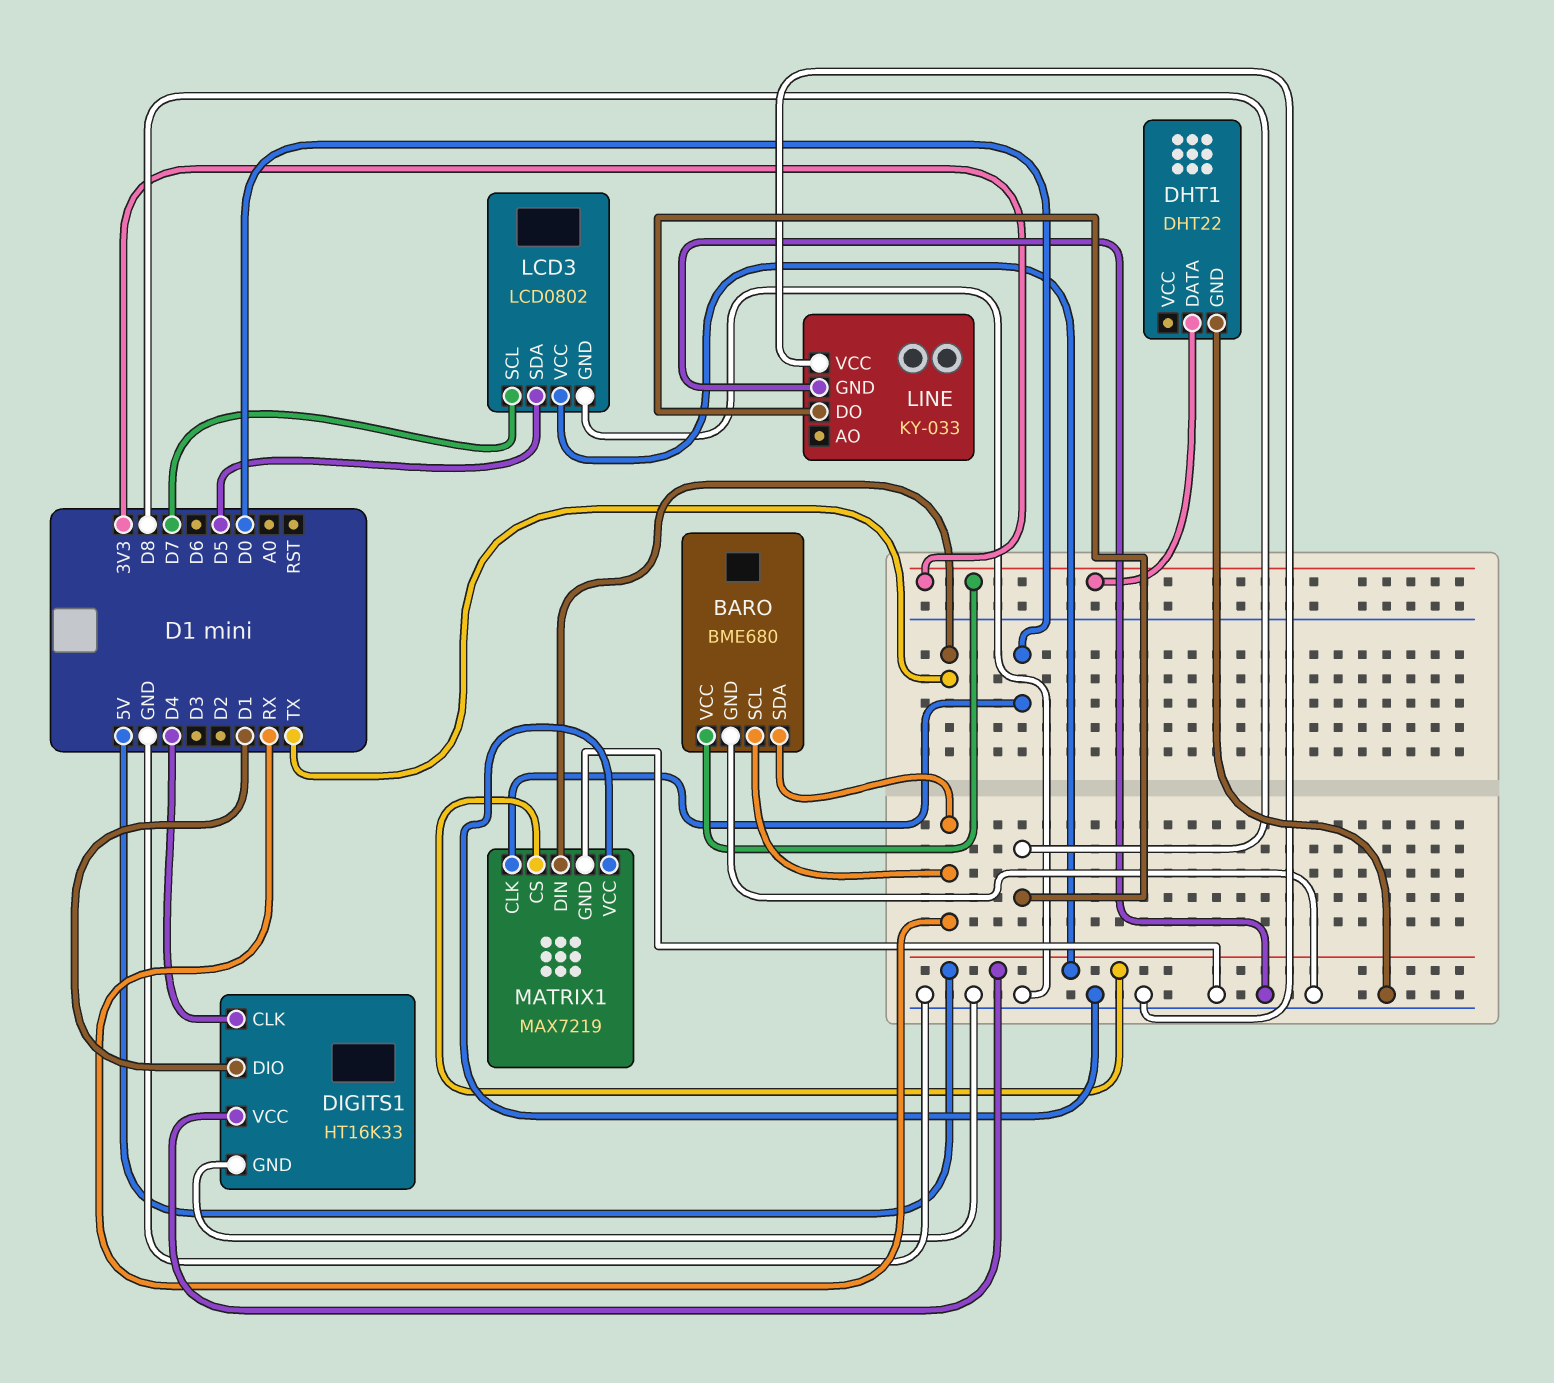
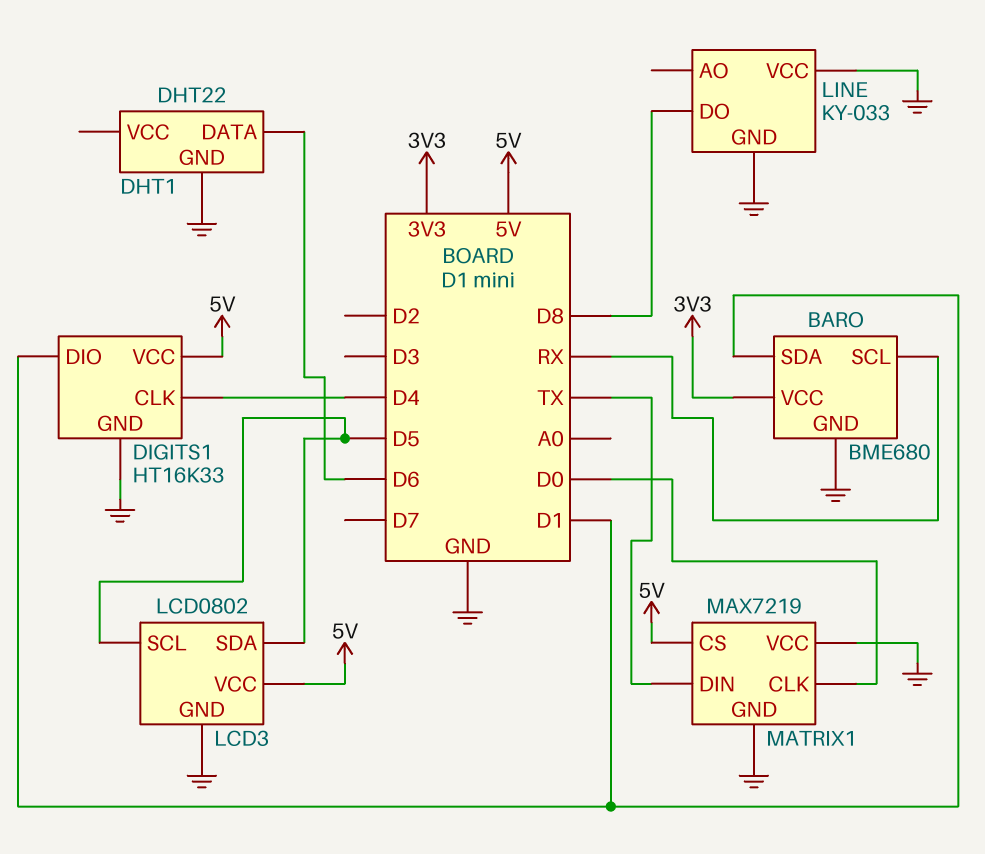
BARO pin SDA: RX -> D1
DHT1 pin DATA: 3V3 -> D6
LCD3 pin SCL: D7 -> D5

